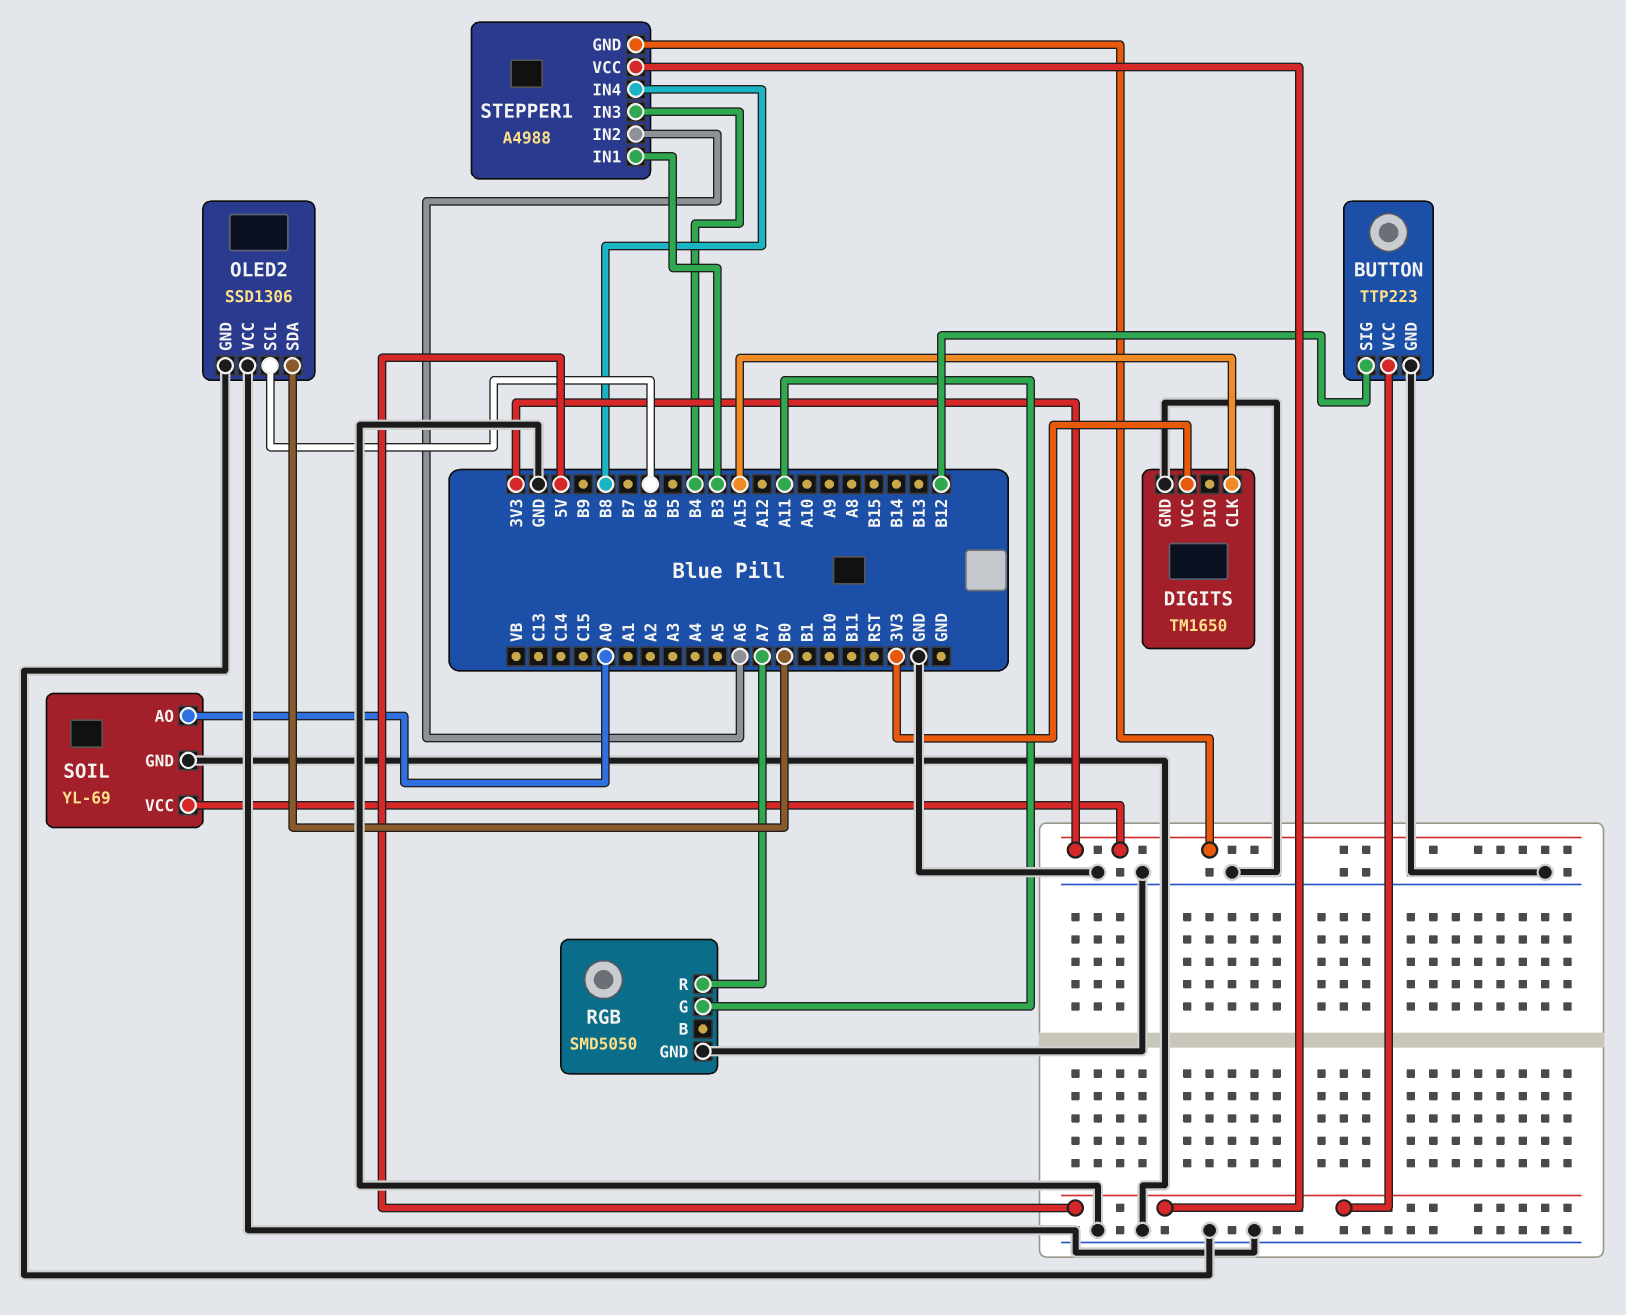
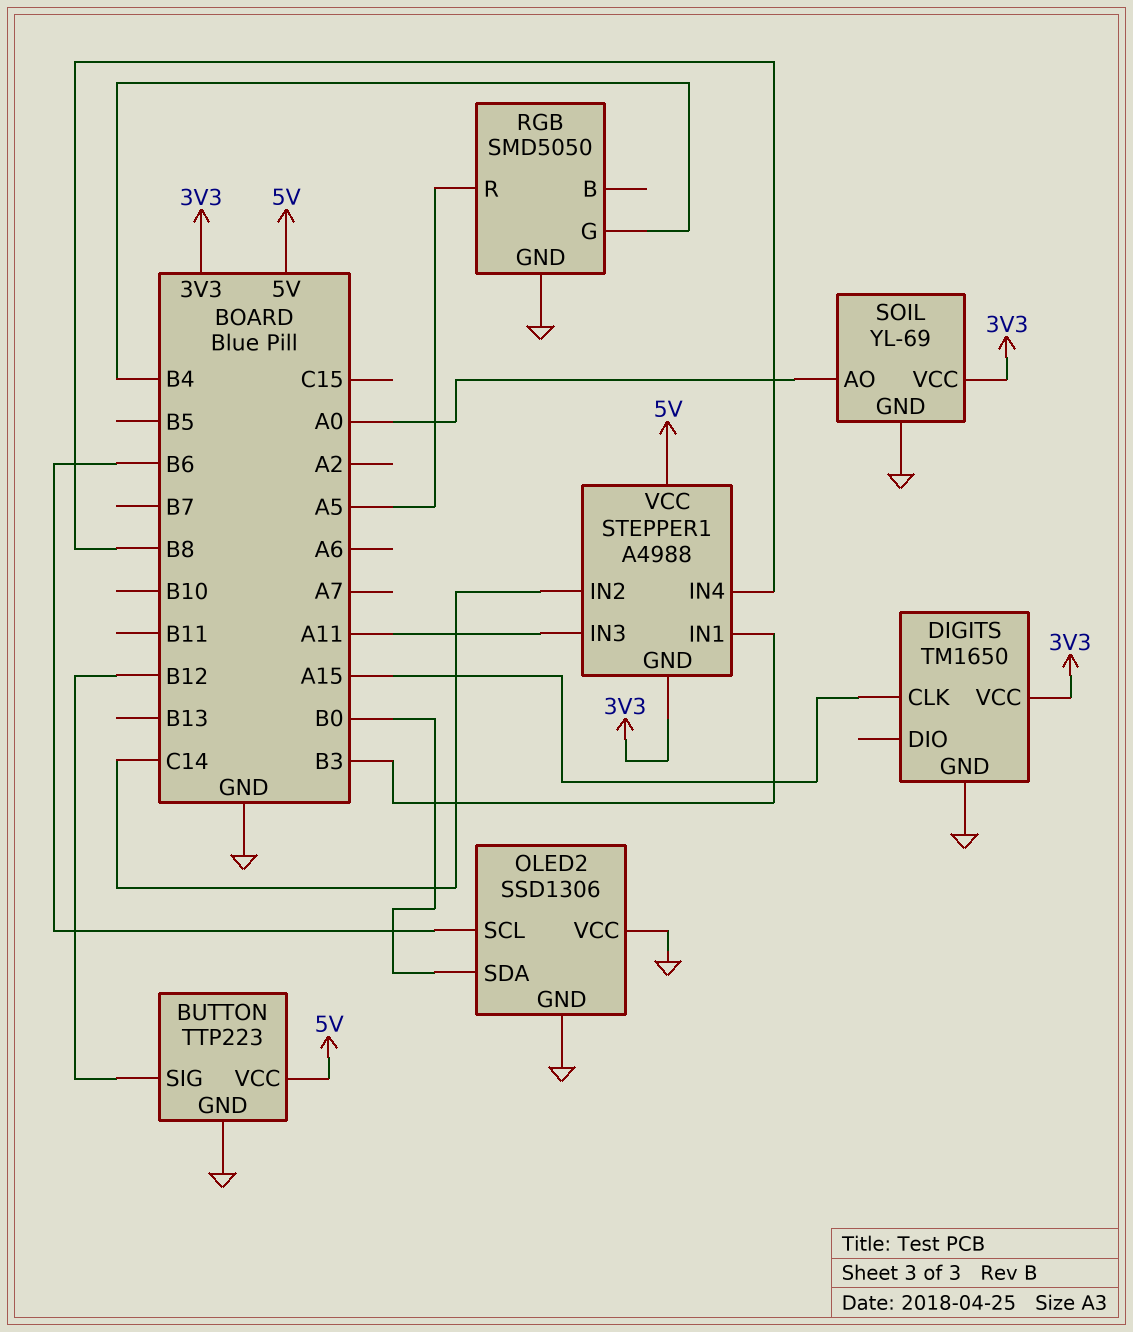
RGB pin G: A11 -> B4
RGB pin R: A7 -> A5
STEPPER1 pin IN2: A6 -> C14
STEPPER1 pin IN3: B4 -> A11

